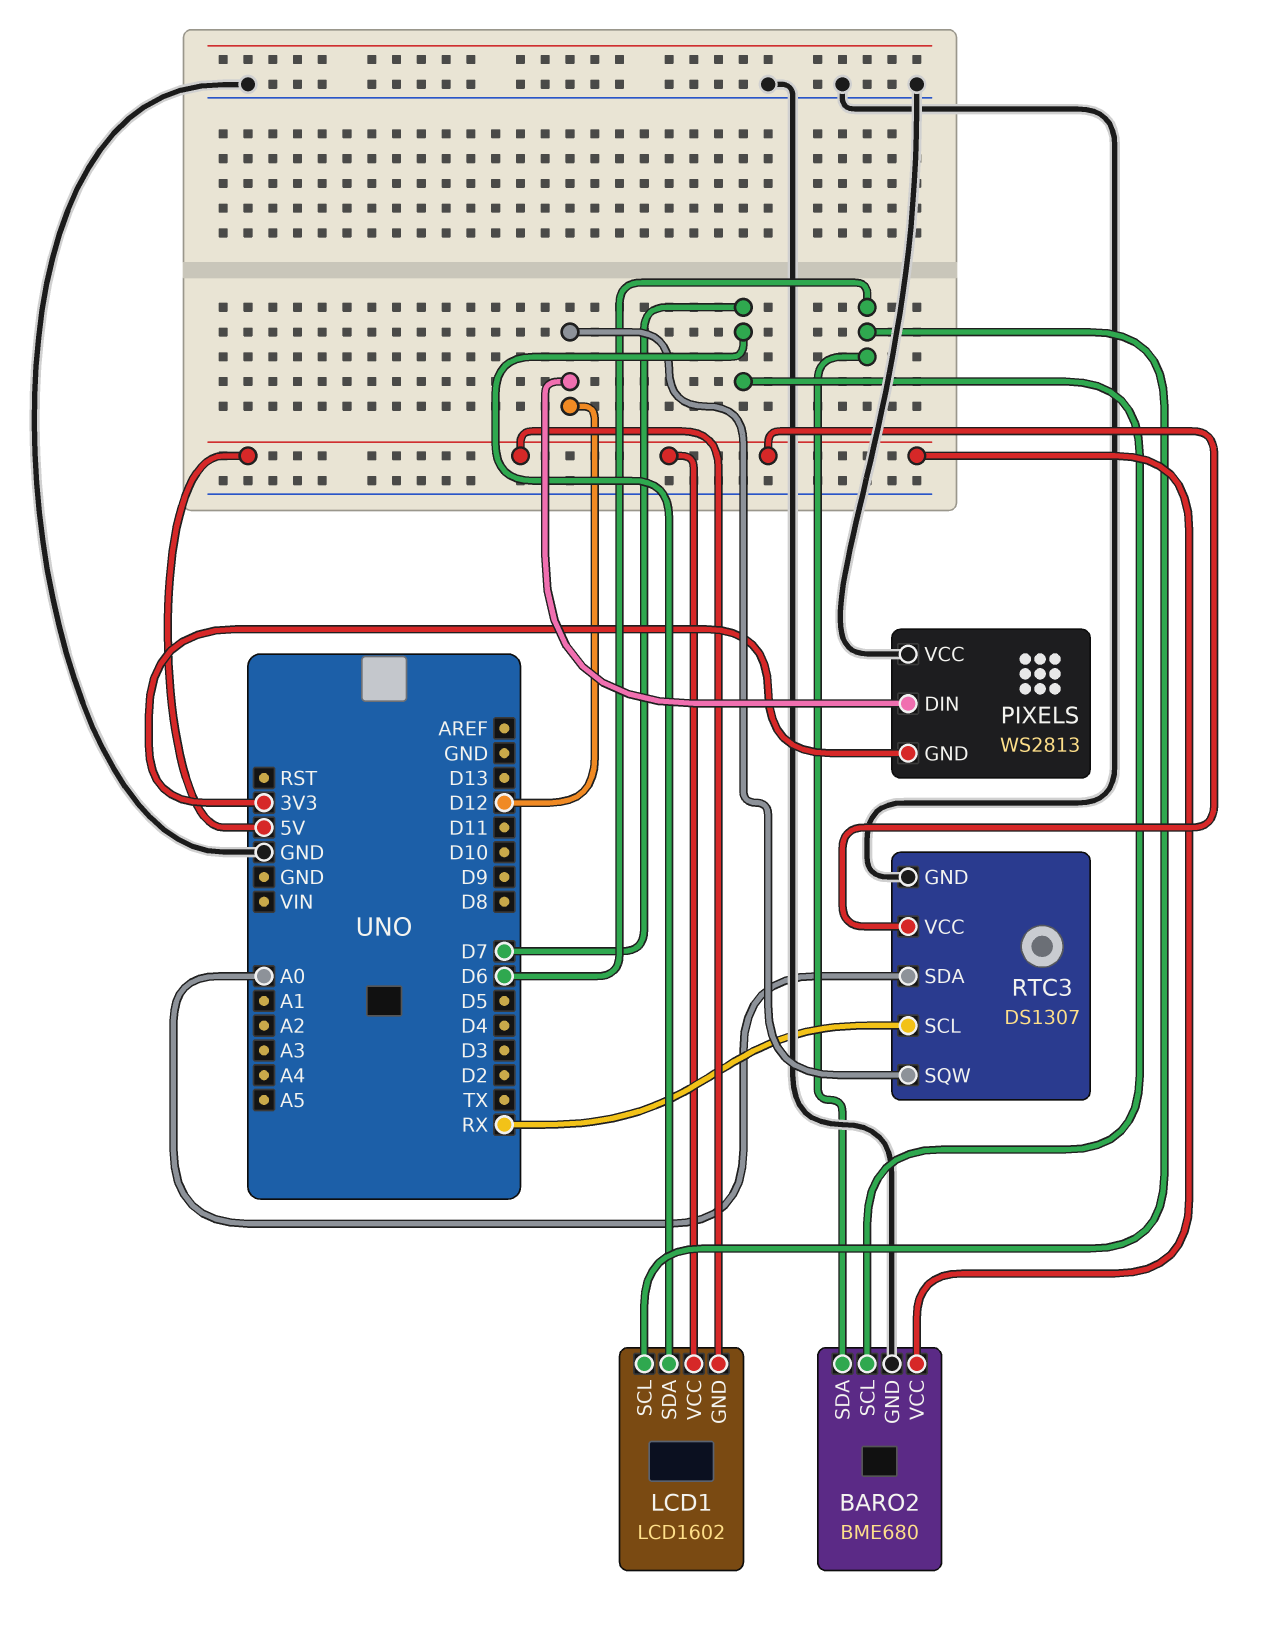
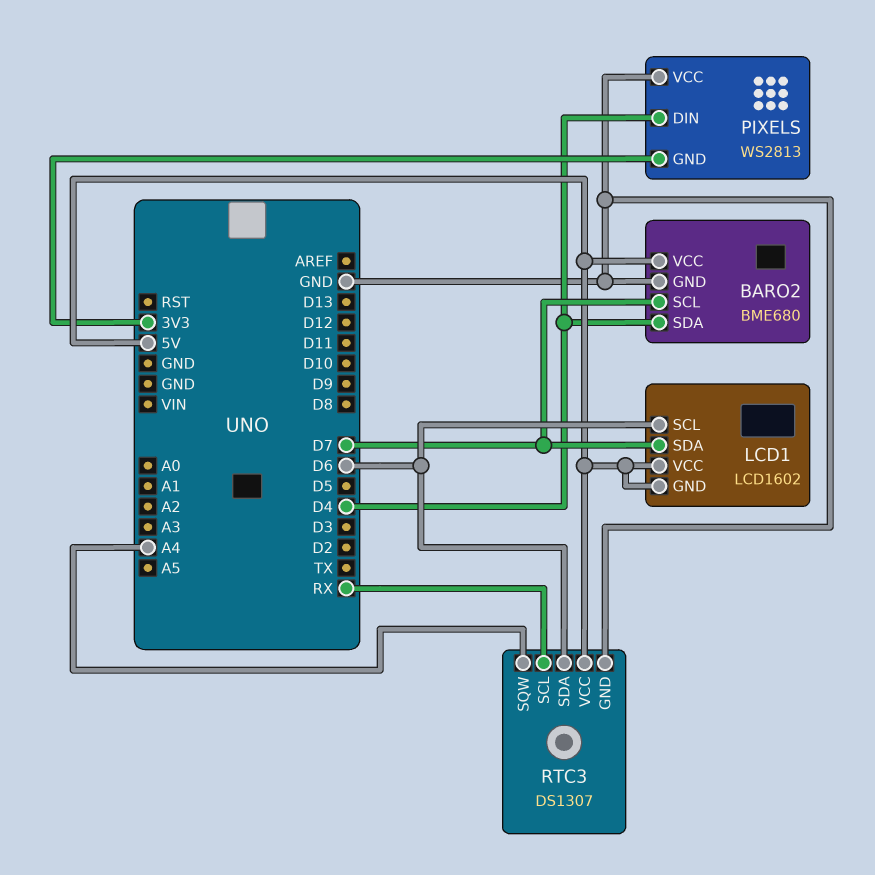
BARO2 pin SDA: D6 -> D4
PIXELS pin DIN: D12 -> D4
RTC3 pin SDA: A0 -> D6
RTC3 pin SQW: D12 -> A4

